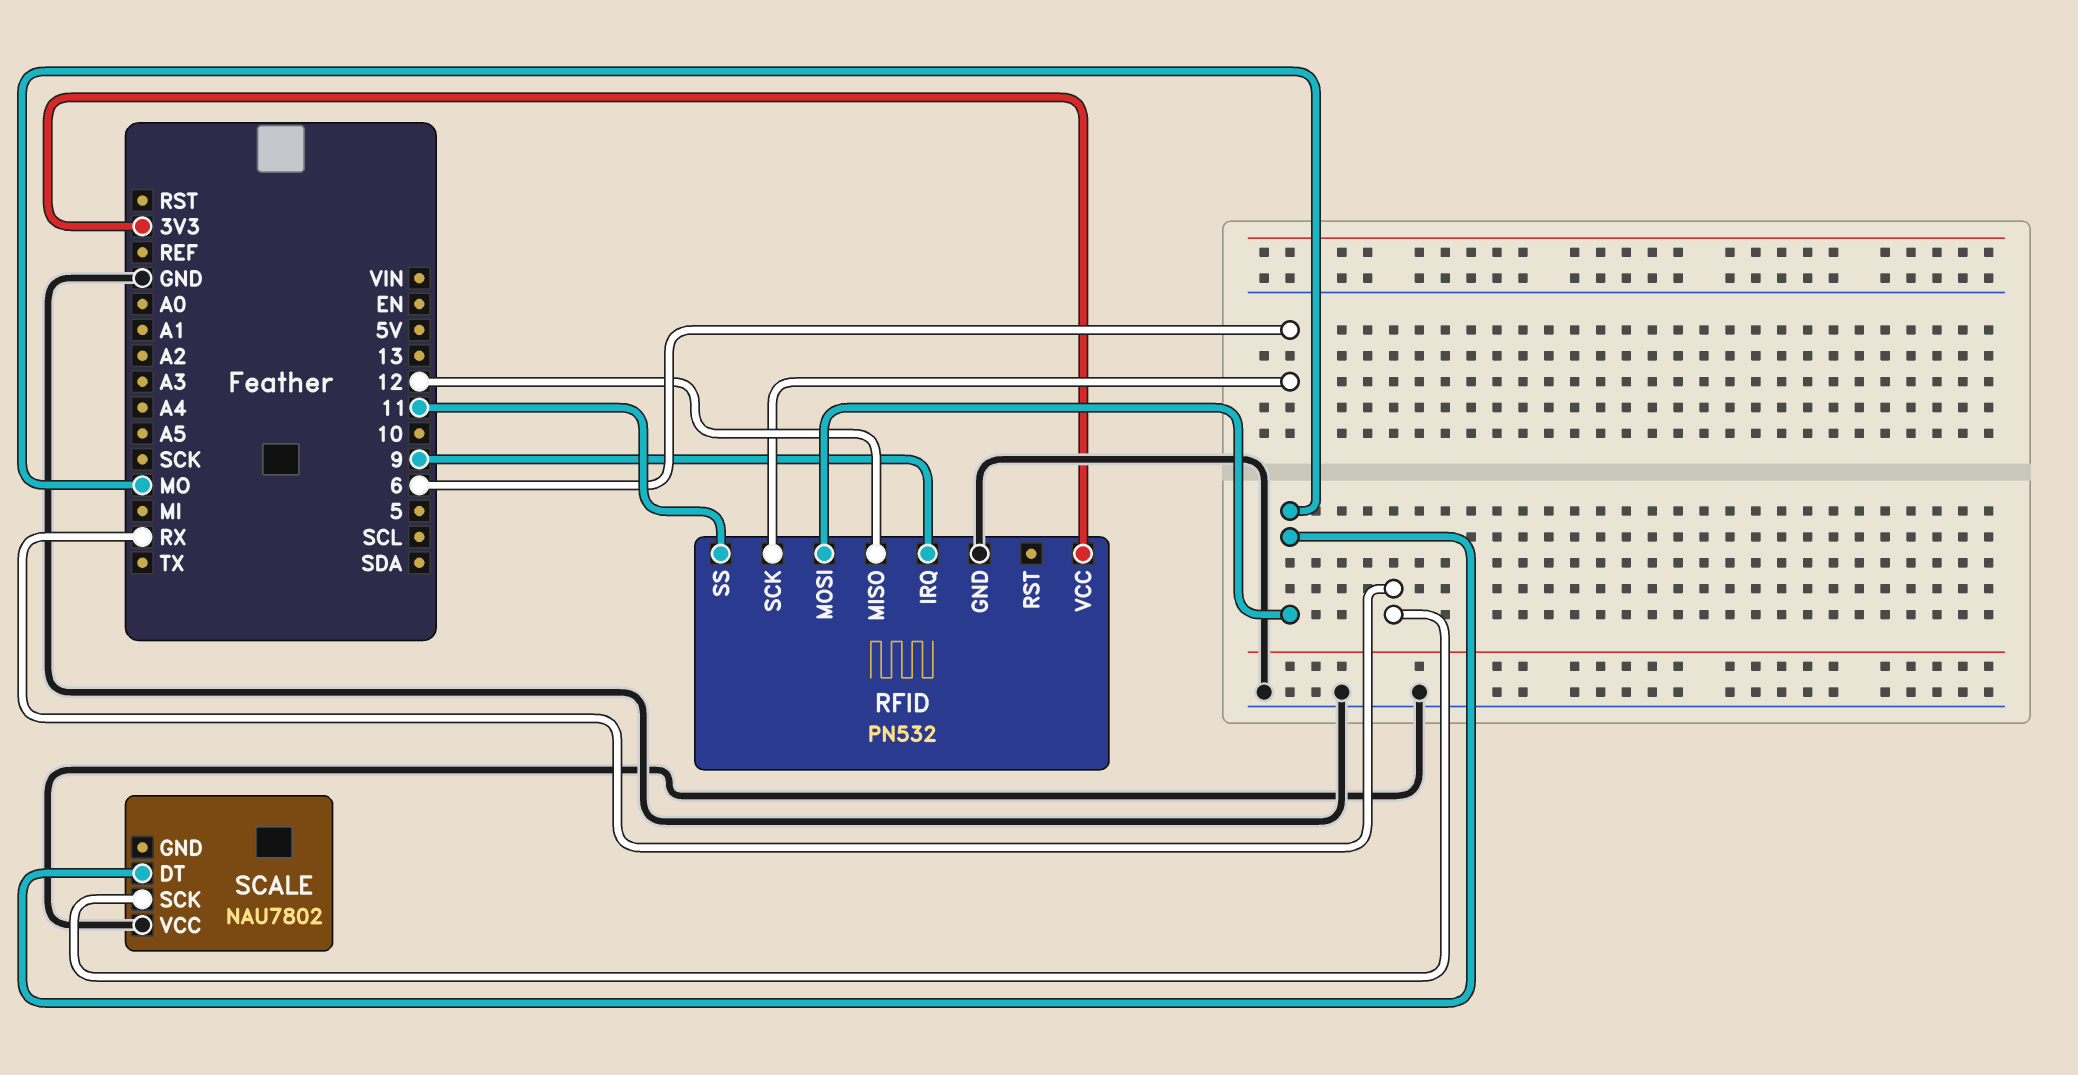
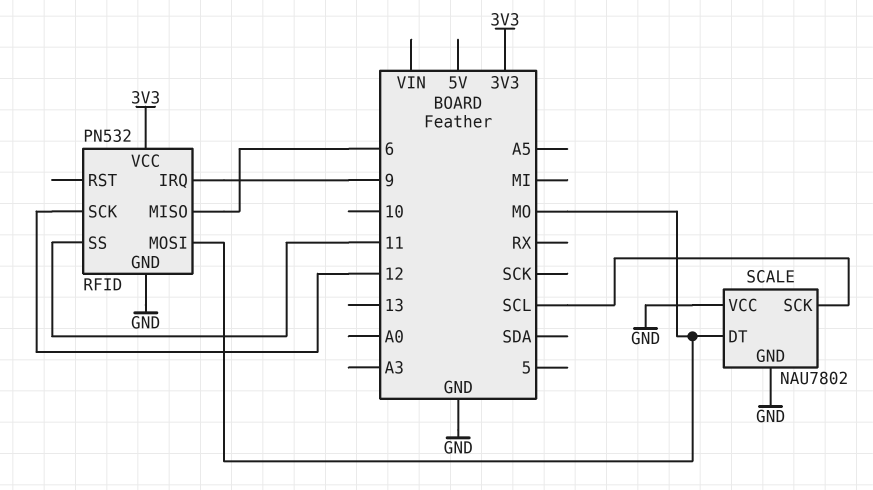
RFID pin MISO: 12 -> 6
RFID pin SCK: 6 -> 12
SCALE pin GND: none -> GND
SCALE pin SCK: RX -> SCL

